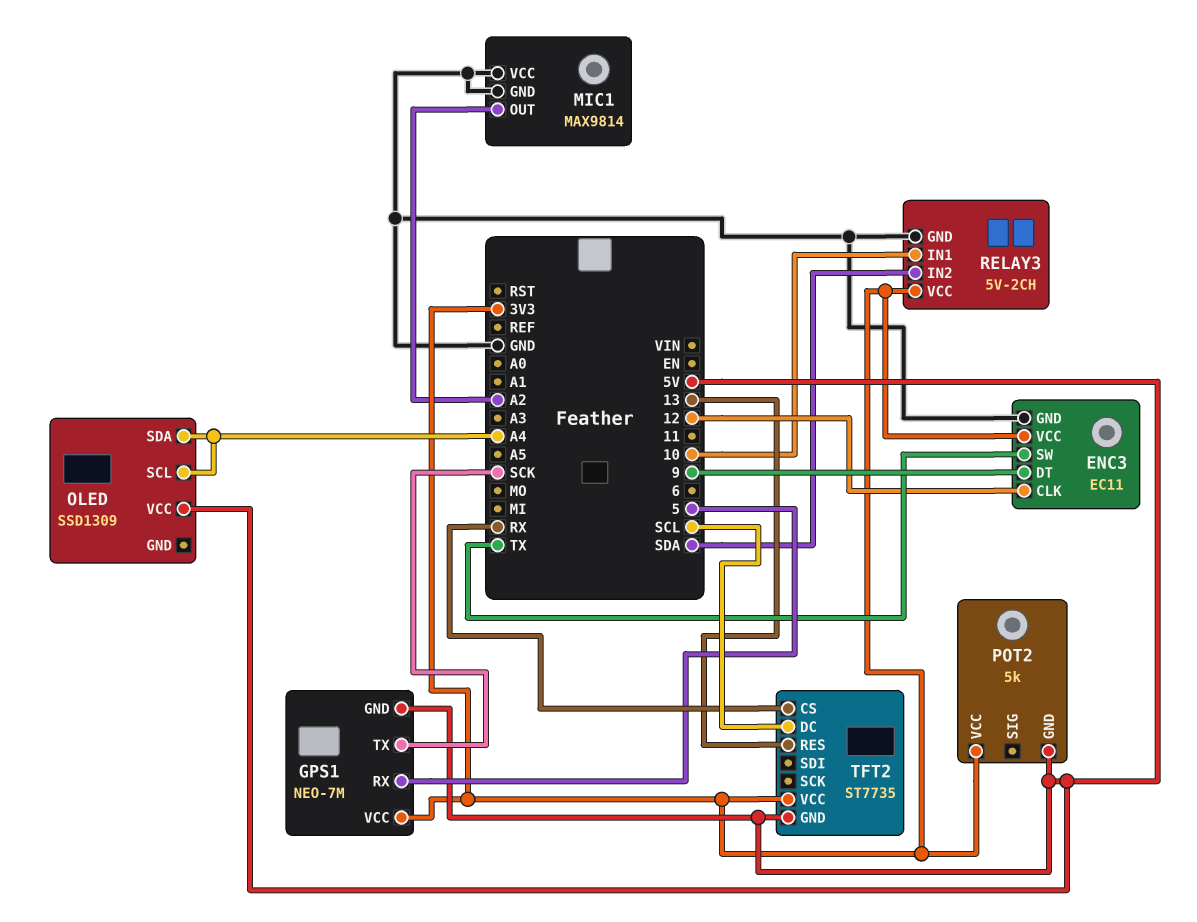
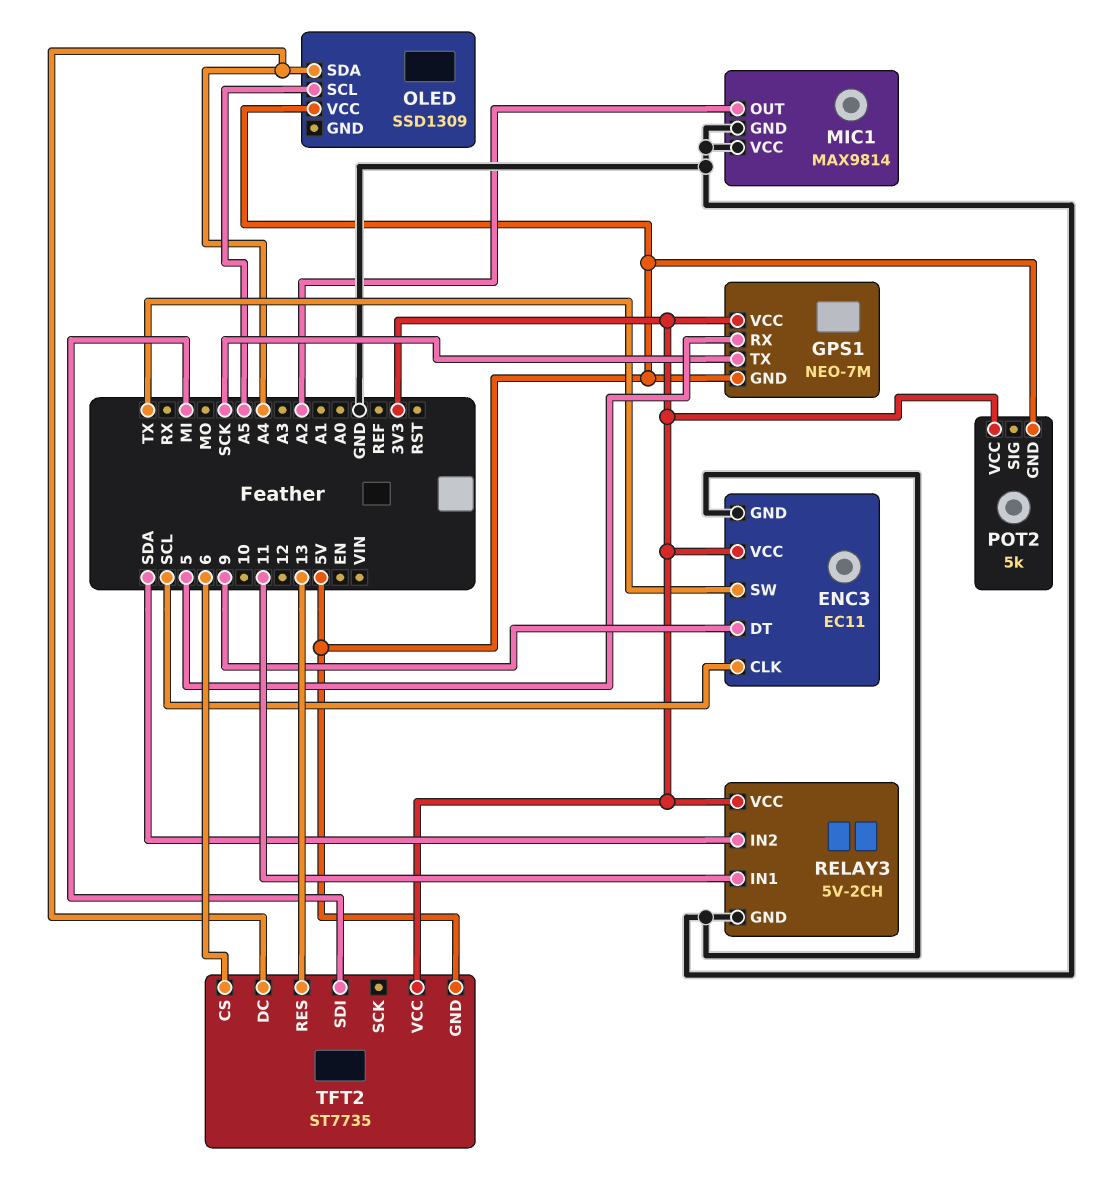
ENC3 pin CLK: 12 -> SCL
OLED pin SCL: A4 -> A5
RELAY3 pin IN1: 10 -> 11
TFT2 pin CS: RX -> 6
TFT2 pin DC: SCL -> A4
TFT2 pin SDI: none -> MI

